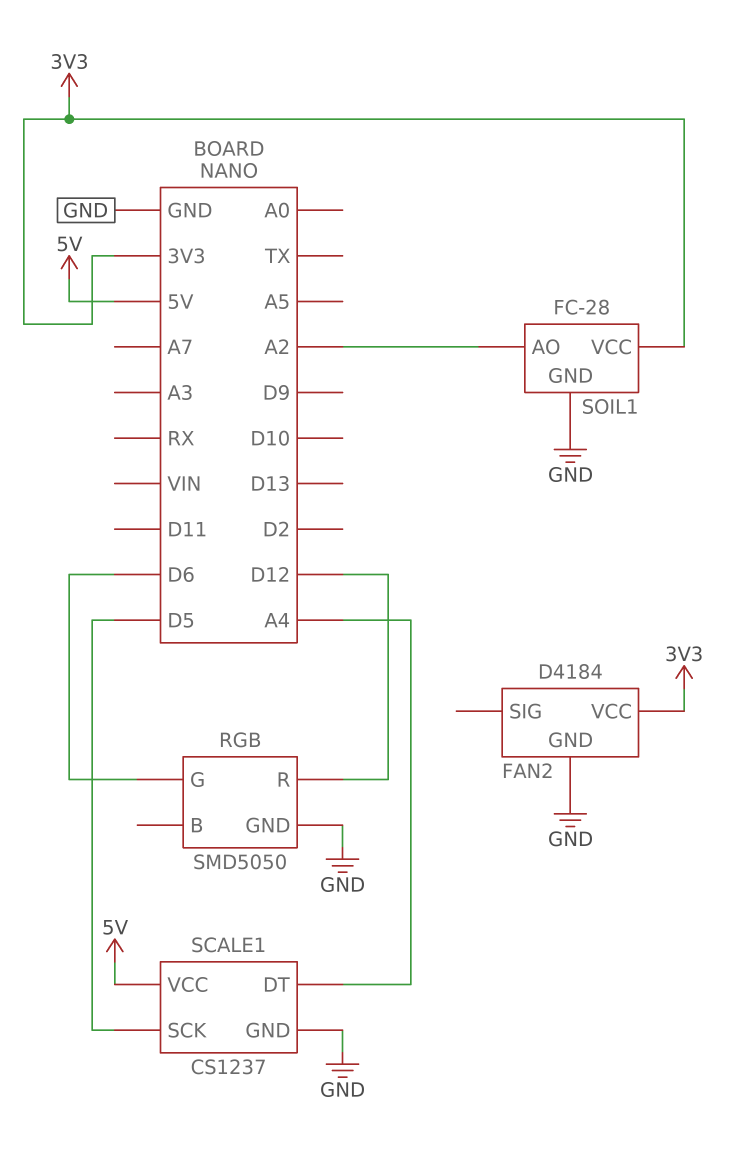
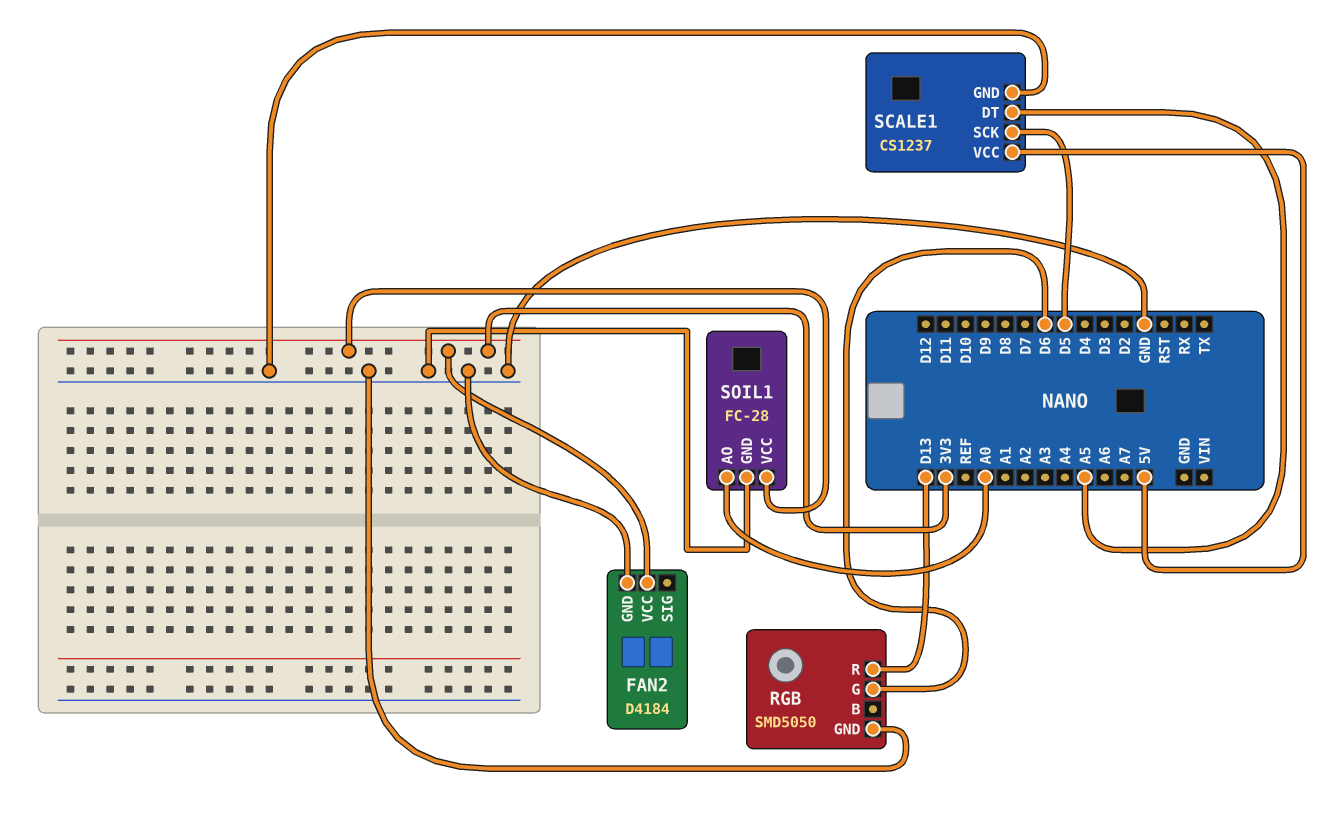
RGB pin R: D12 -> D13
SCALE1 pin DT: A4 -> A5
SOIL1 pin AO: A2 -> A0

